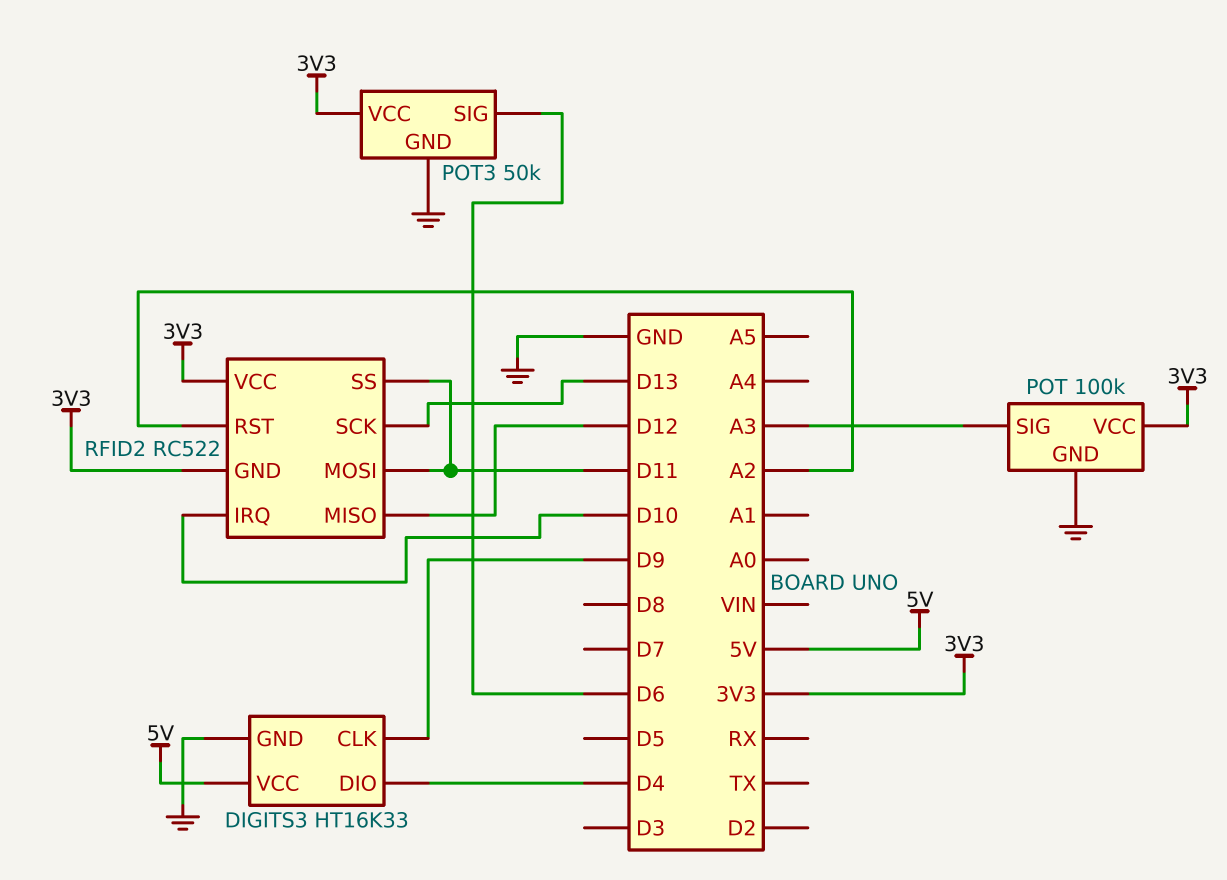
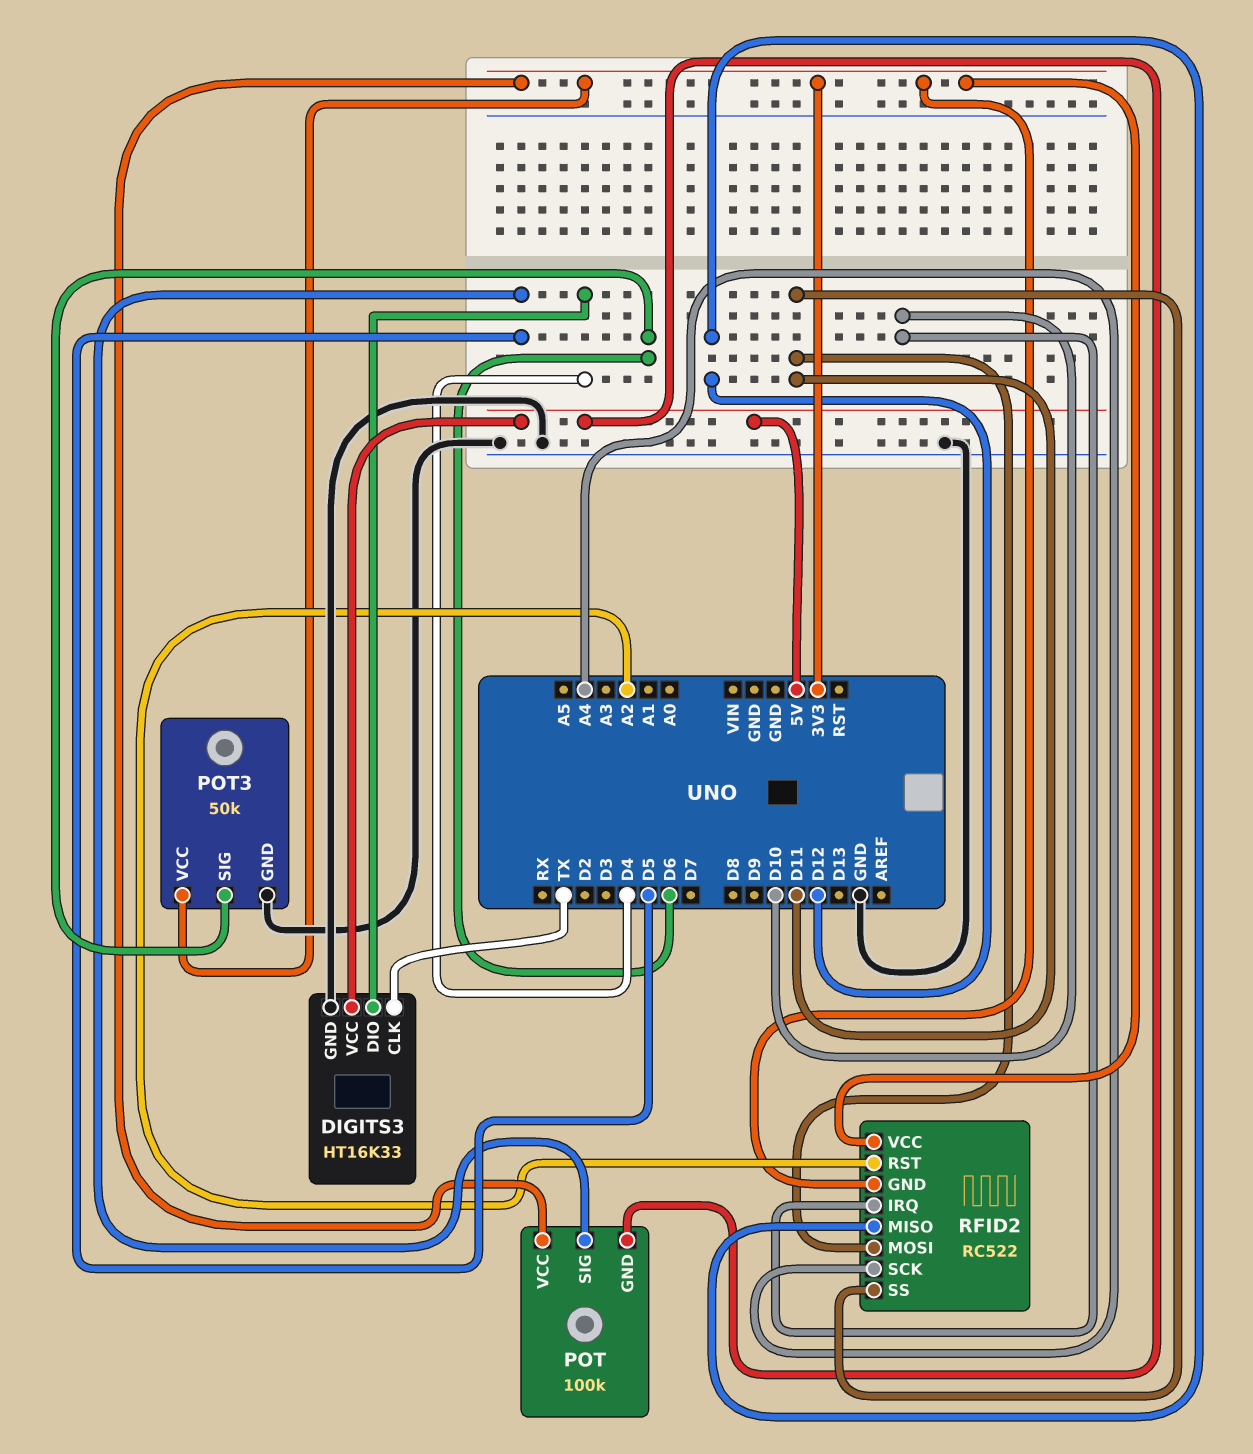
DIGITS3 pin CLK: D9 -> TX
POT pin GND: GND -> 5V
POT pin SIG: A3 -> D5
RFID2 pin SCK: D13 -> A4

